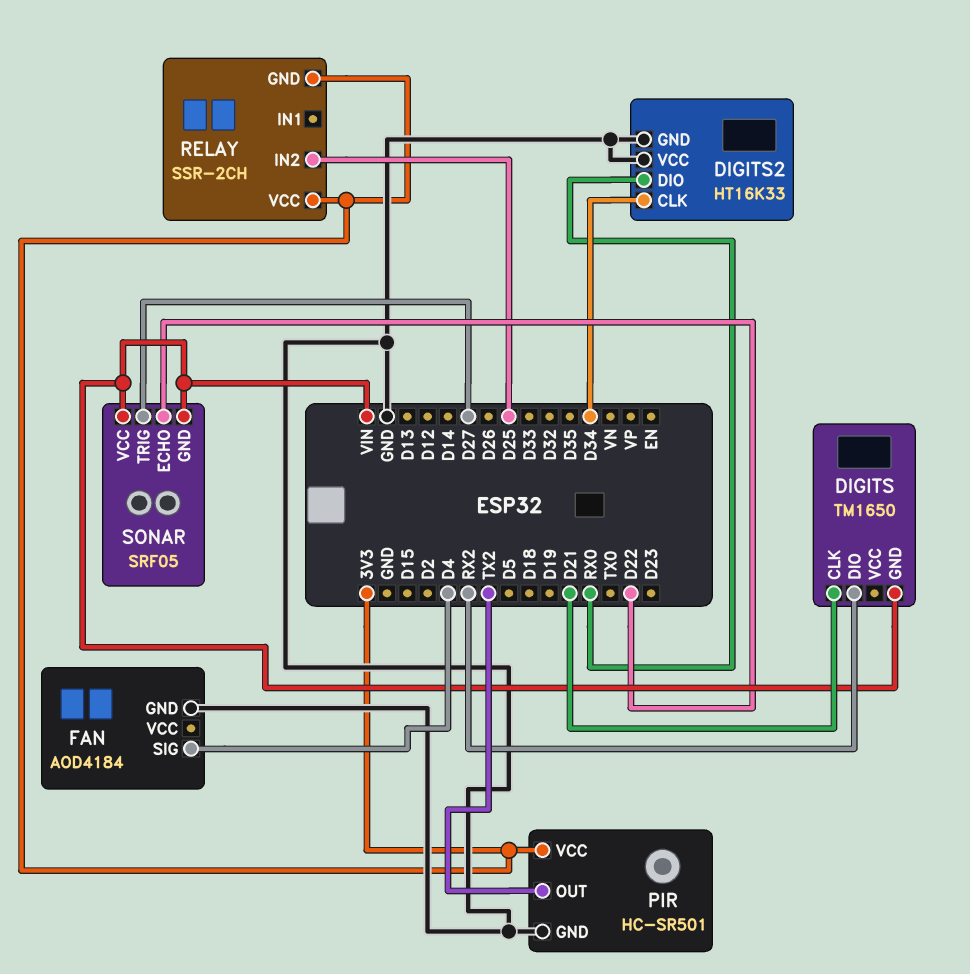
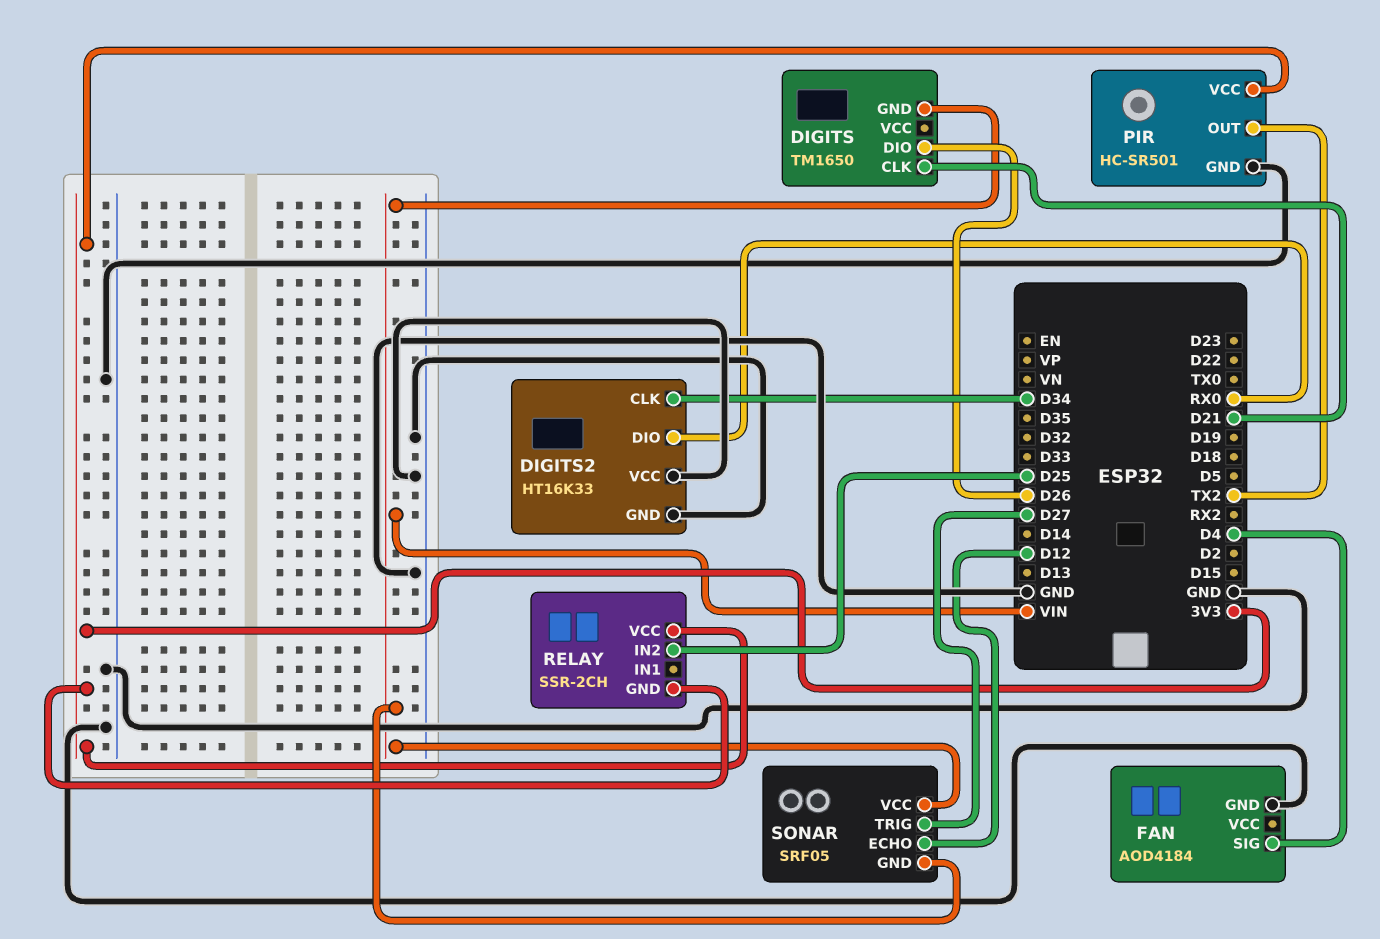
DIGITS pin DIO: RX2 -> D26
SONAR pin ECHO: D22 -> D12

